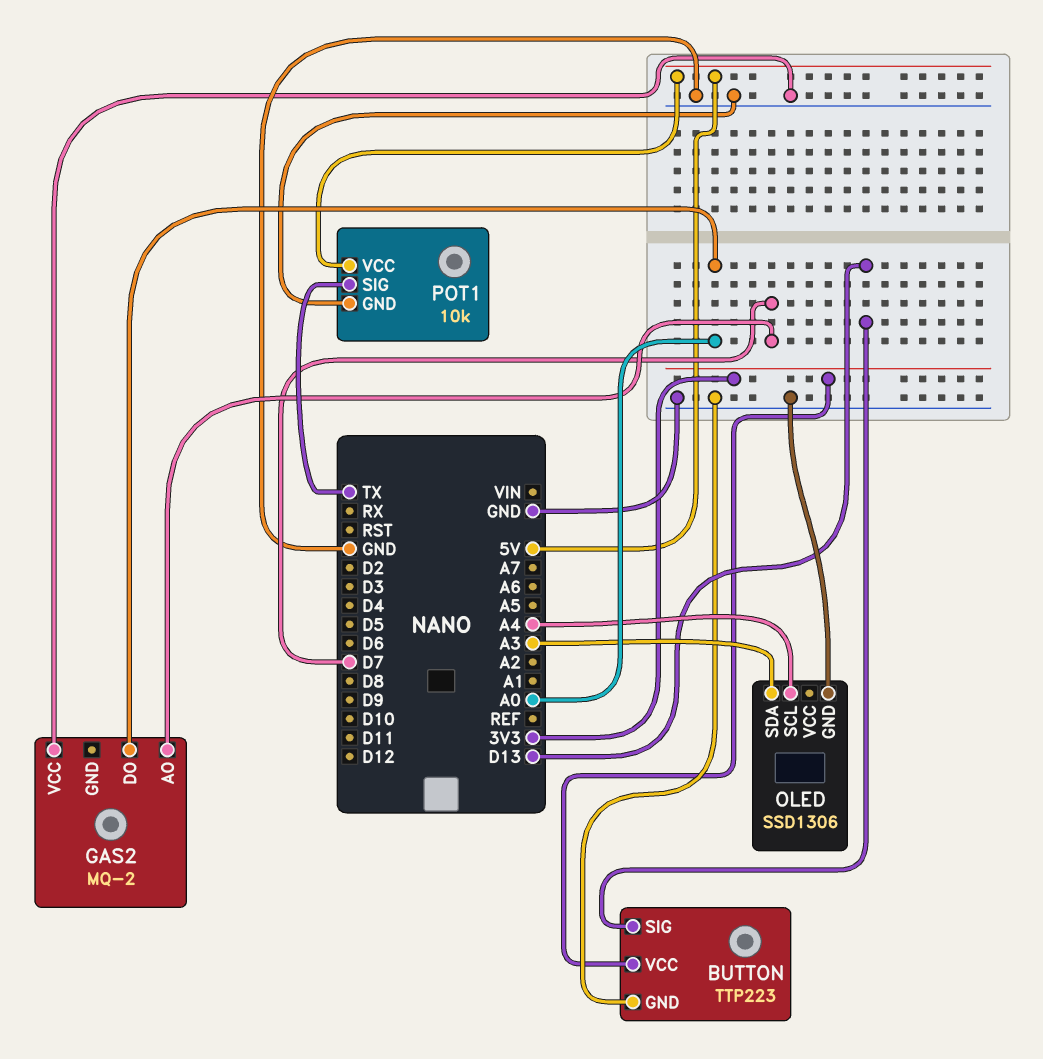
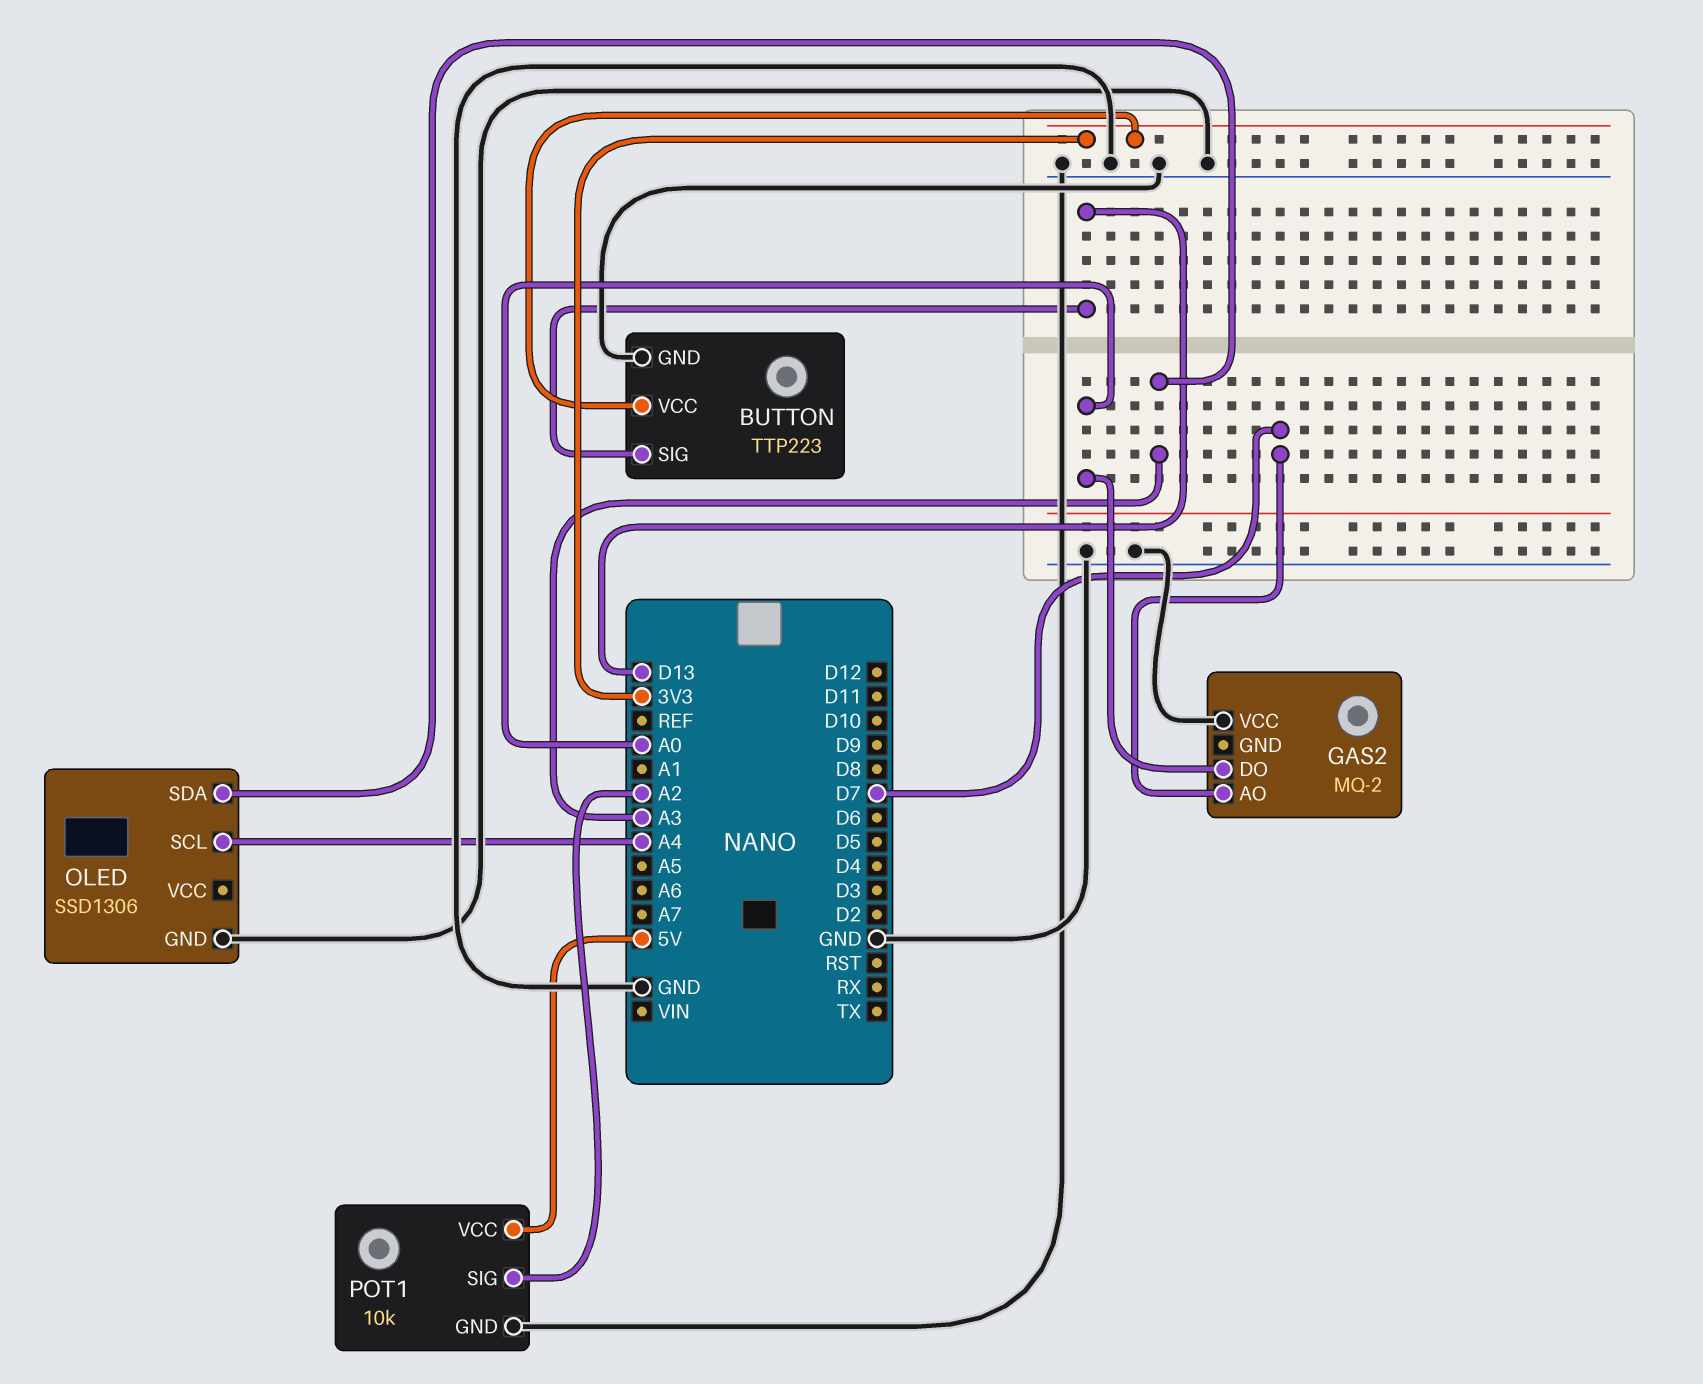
POT1 pin SIG: TX -> A2

